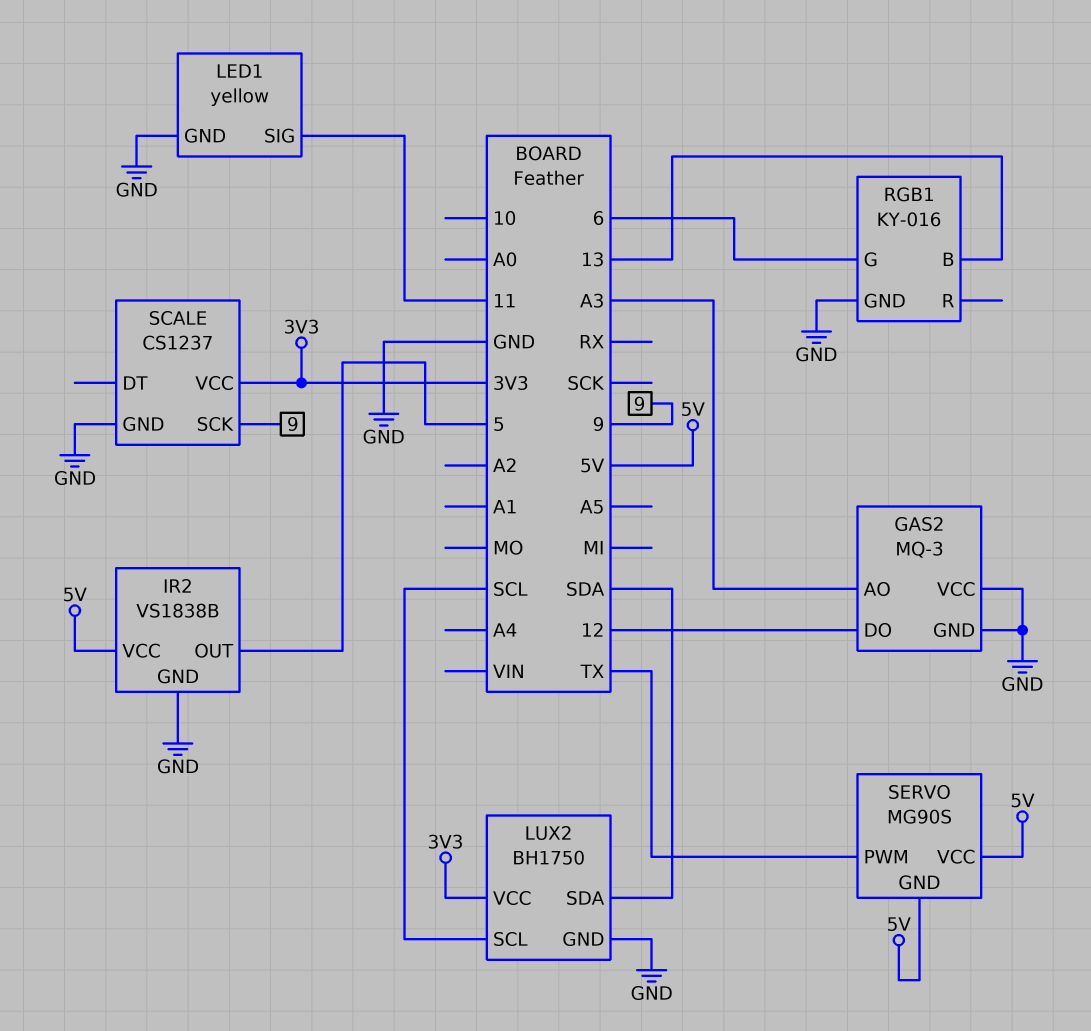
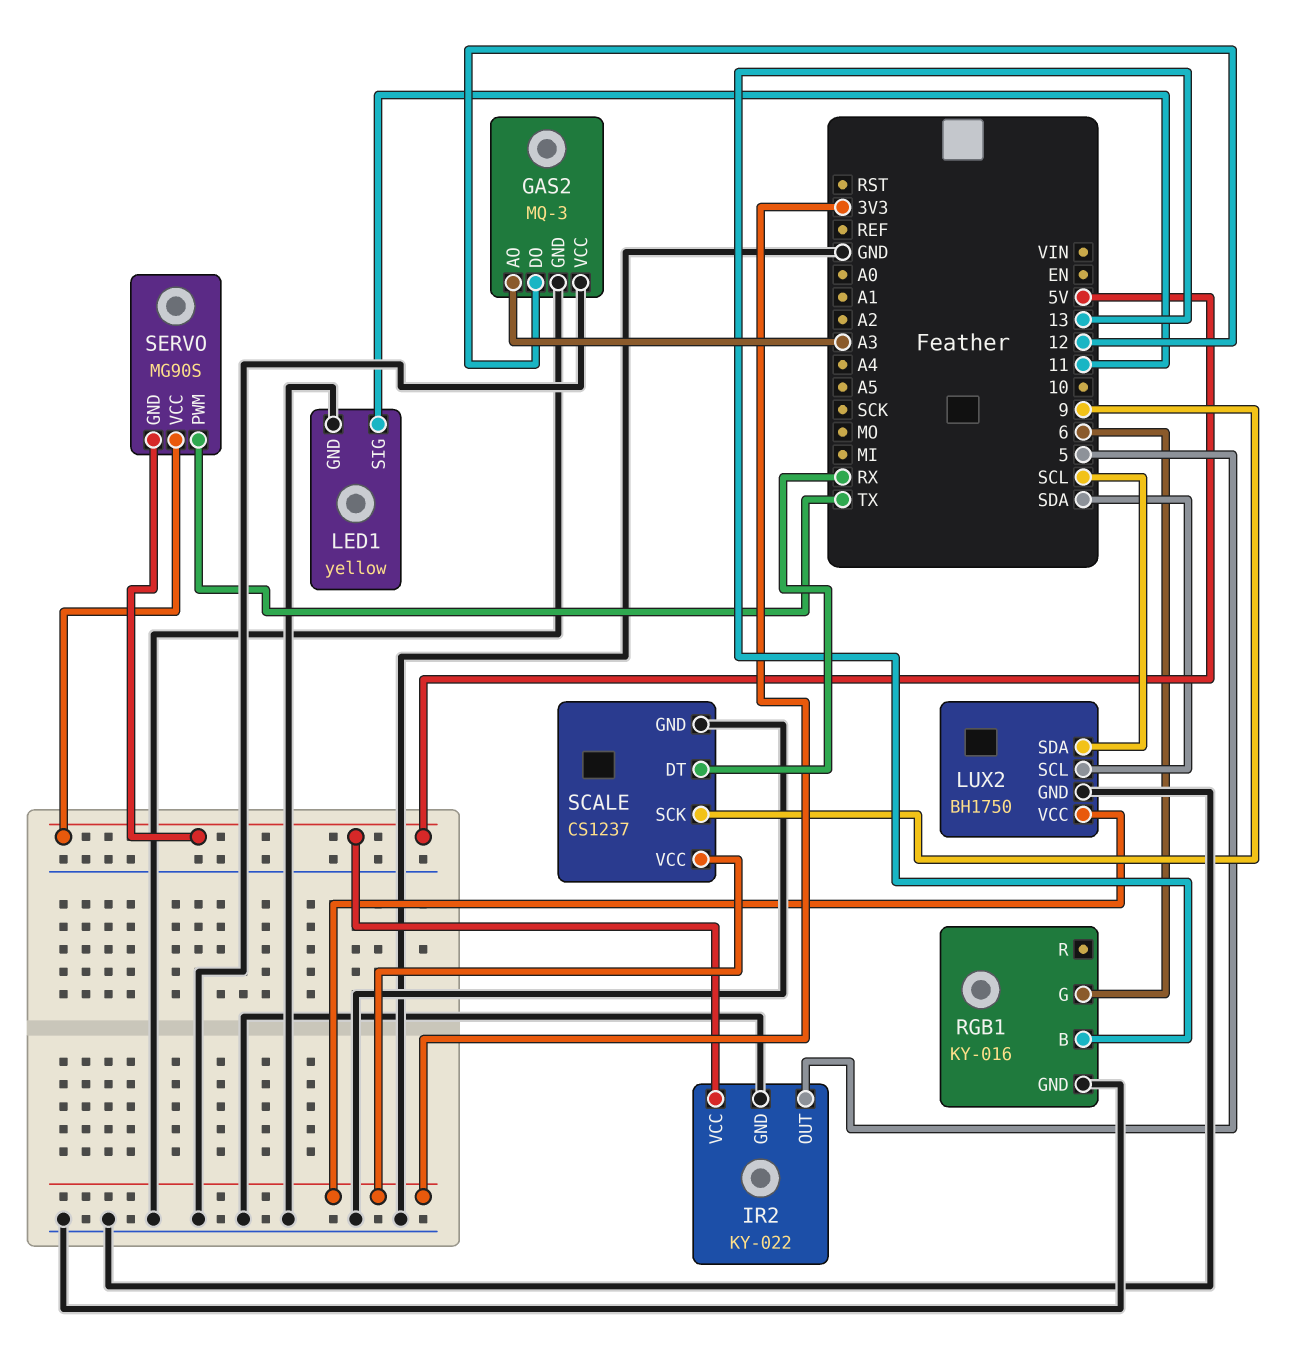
IR2: VS1838B -> KY-022
LUX2 pin SCL: SCL -> SDA
LUX2 pin SDA: SDA -> SCL
SCALE pin DT: none -> RX

